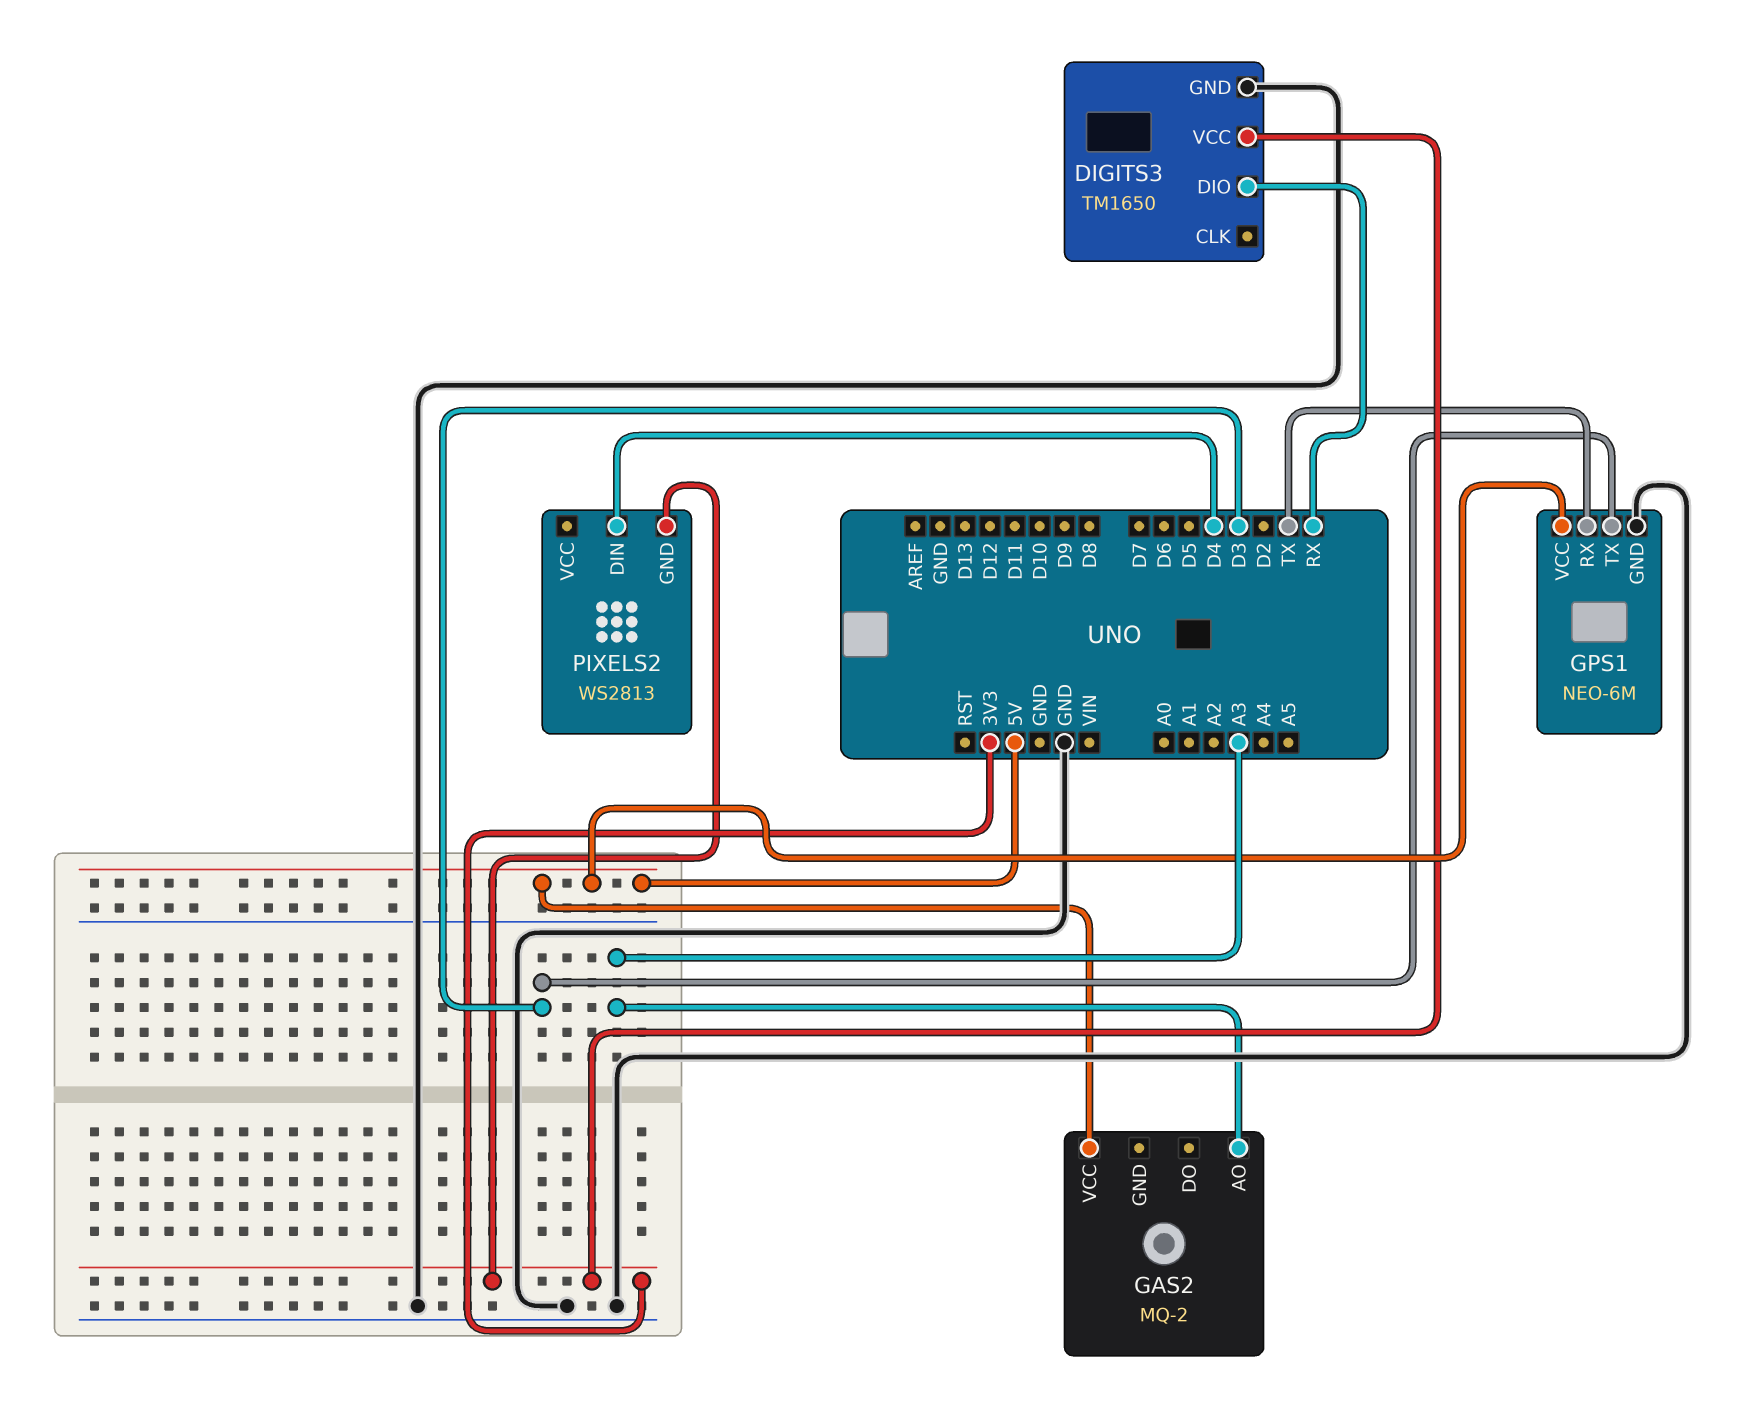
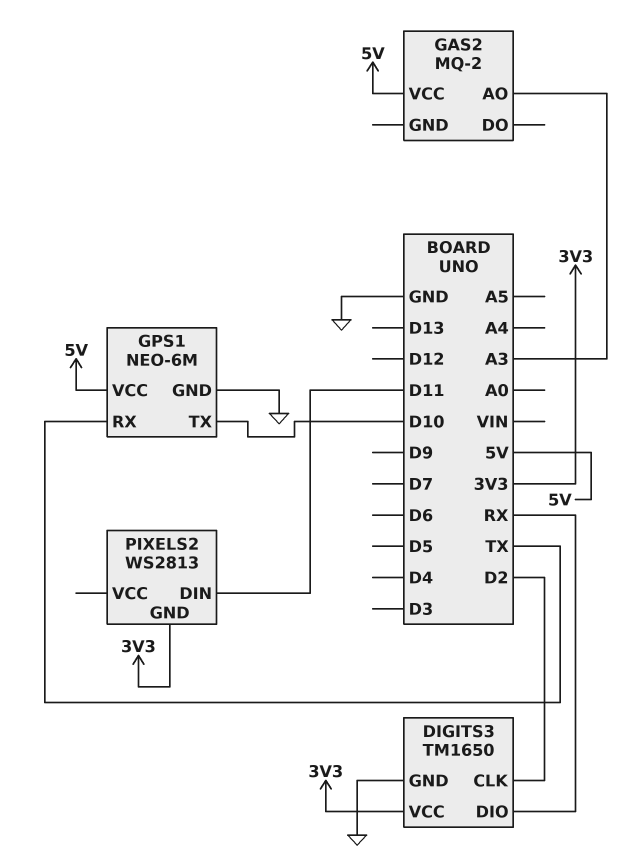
DIGITS3 pin CLK: none -> D2
GPS1 pin TX: D3 -> D10
PIXELS2 pin DIN: D4 -> D11

